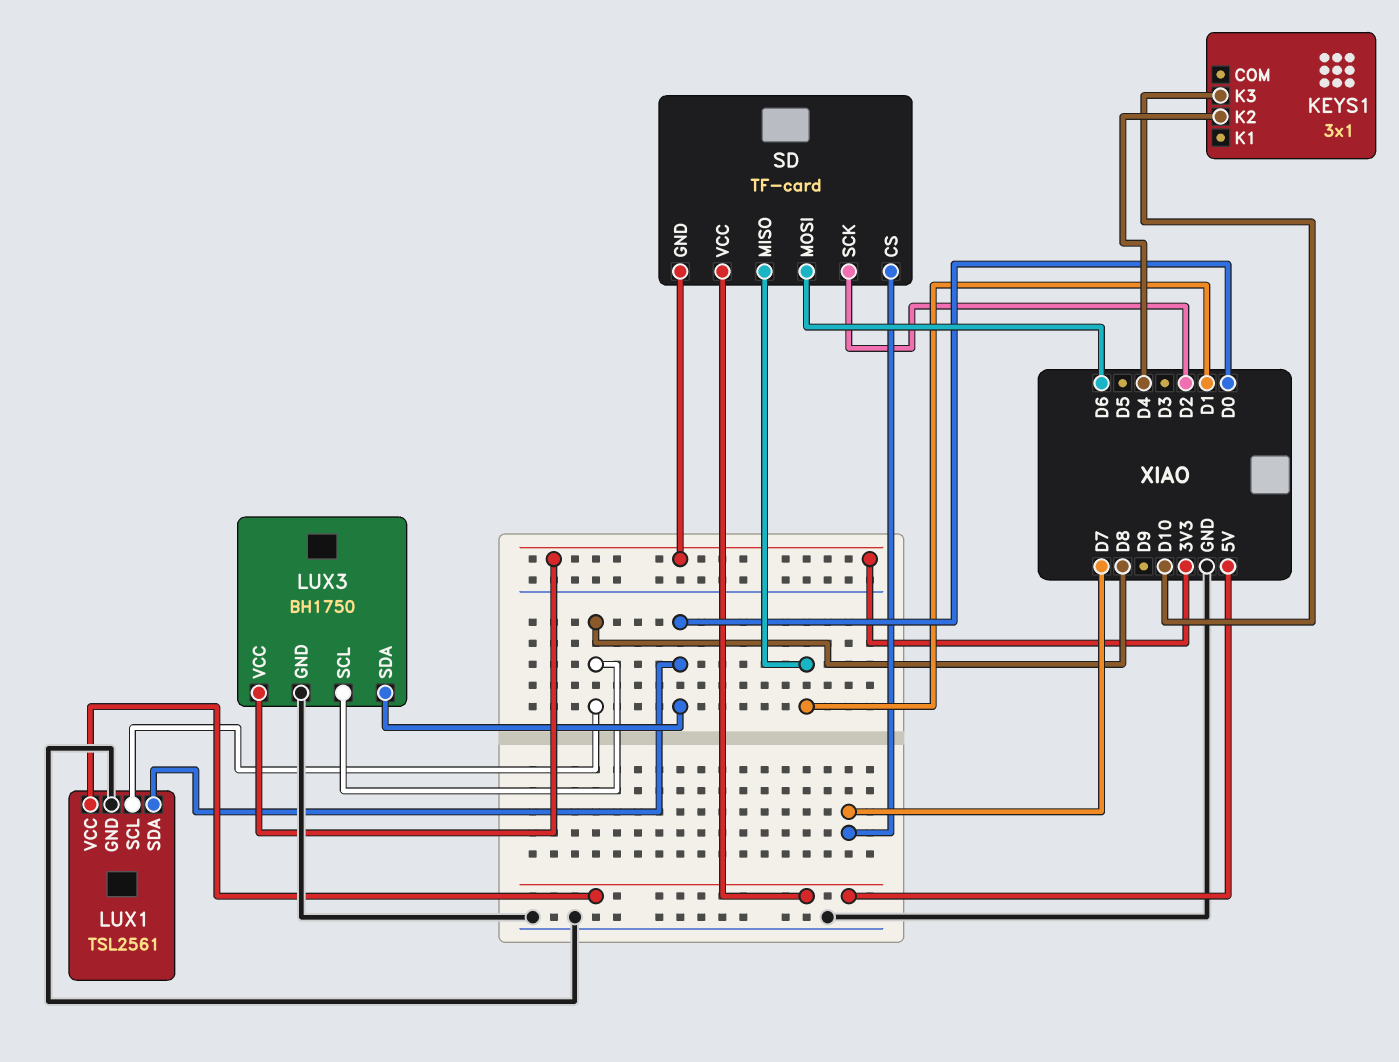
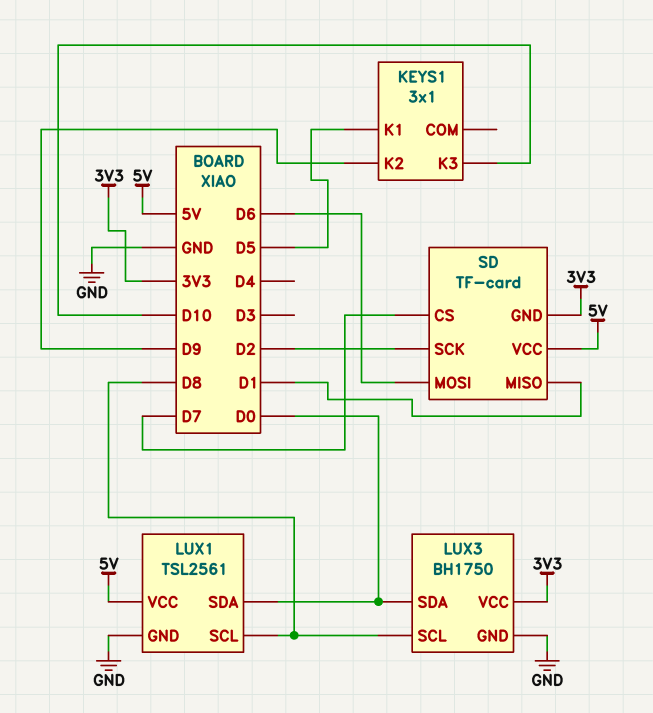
KEYS1 pin K1: none -> D5
KEYS1 pin K2: D4 -> D9

